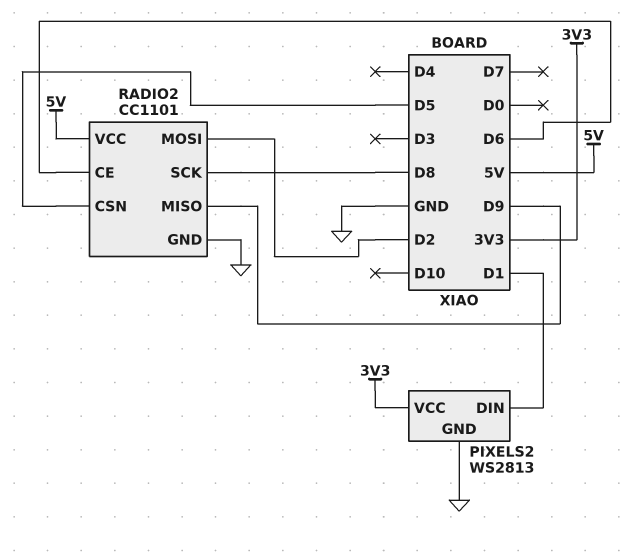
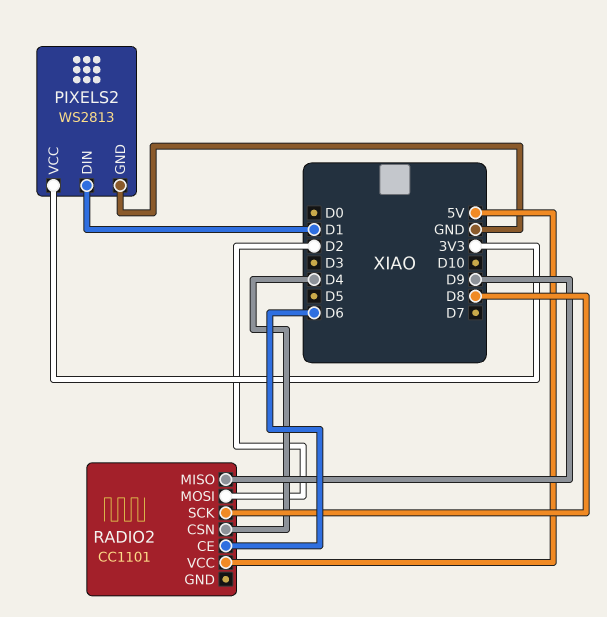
RADIO2 pin CSN: D5 -> D4
RADIO2 pin GND: GND -> none

